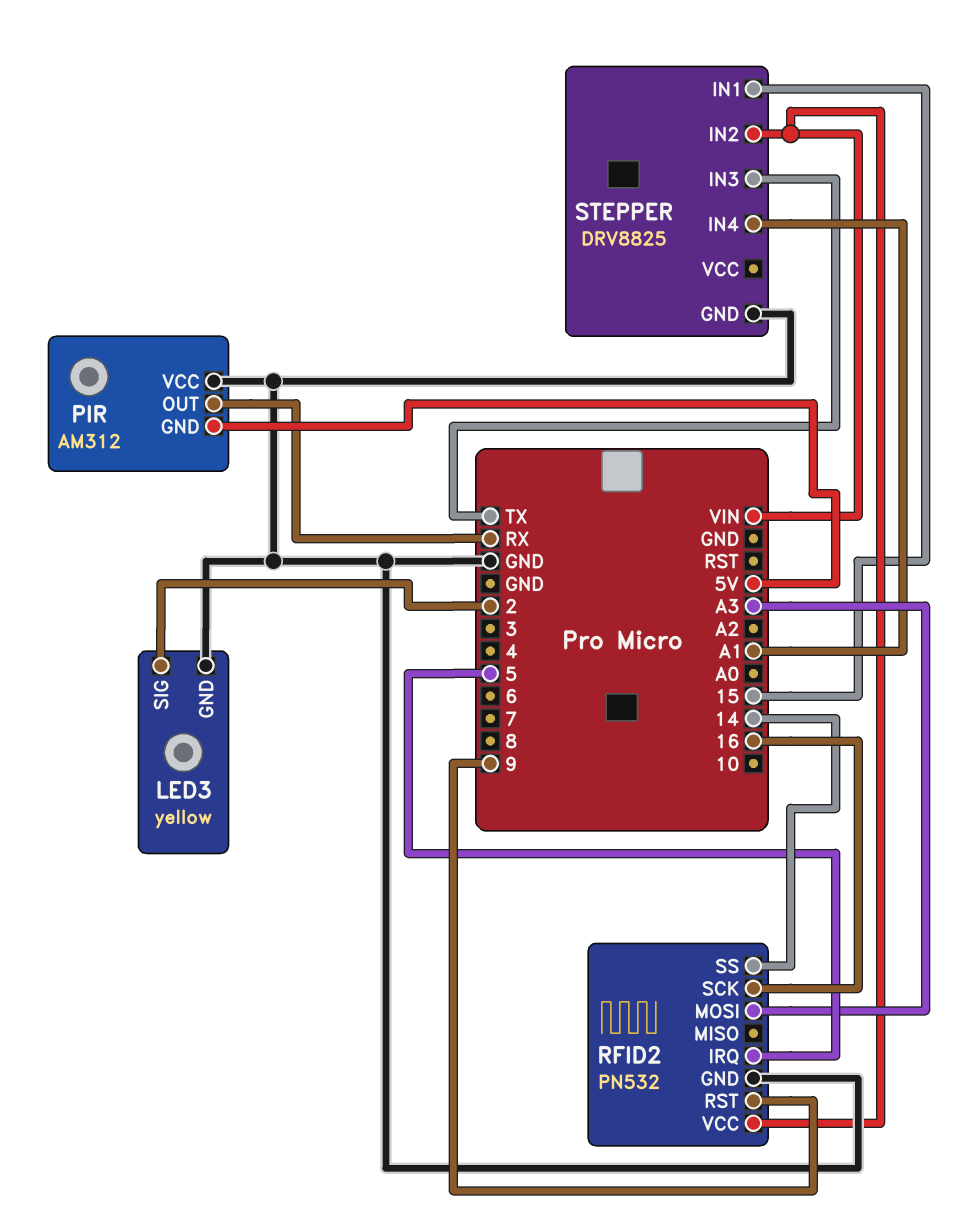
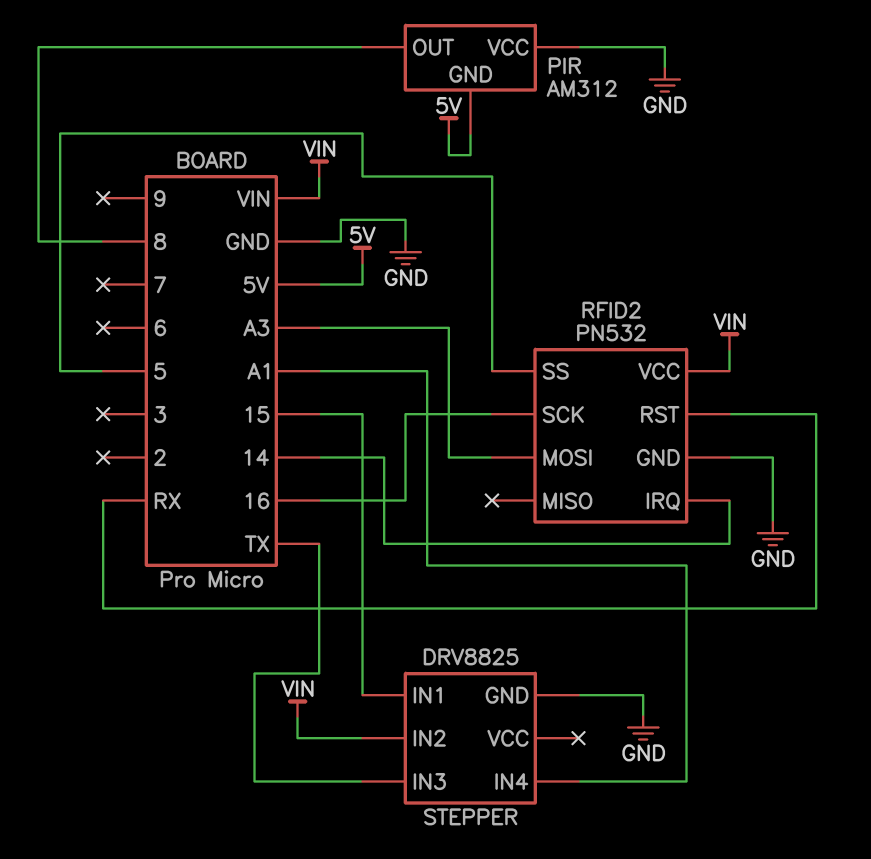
LED3: yellow -> none
LED3 pin GND: GND -> none
LED3 pin SIG: 2 -> none
PIR pin OUT: RX -> 8
RFID2 pin IRQ: 5 -> 14
RFID2 pin RST: 9 -> RX
RFID2 pin SS: 14 -> 5

